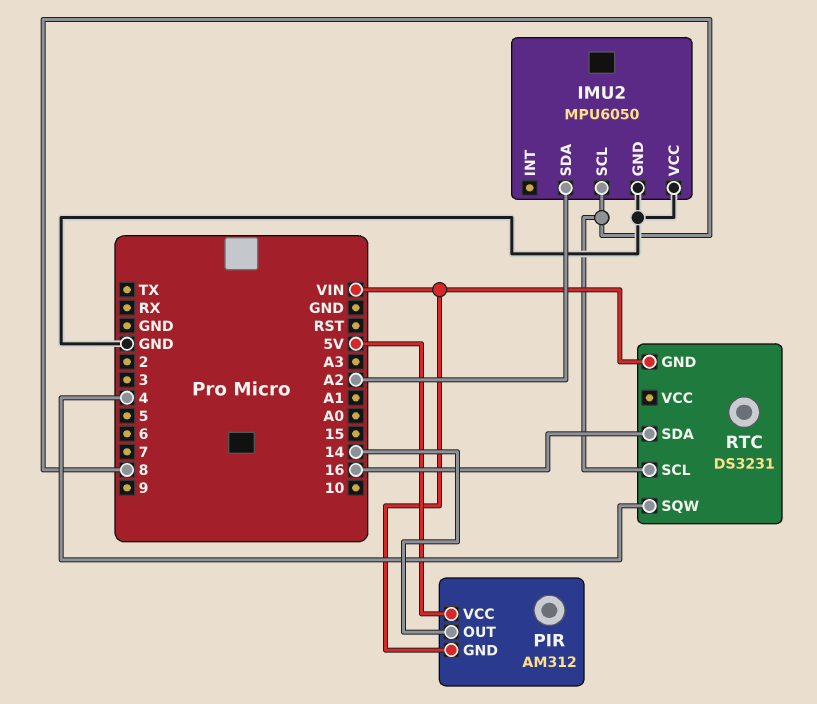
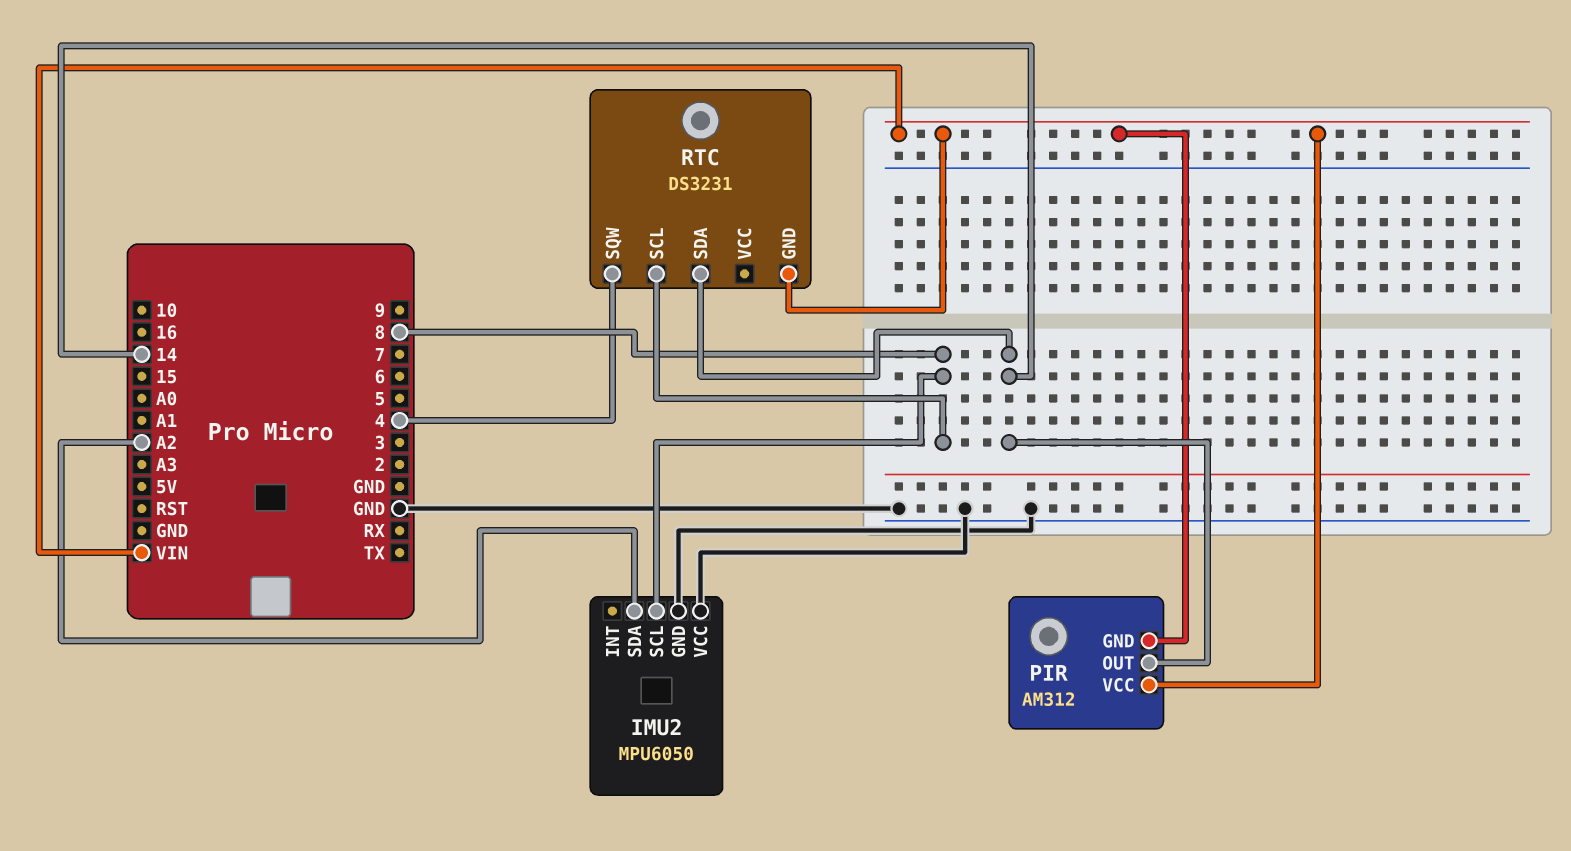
PIR pin VCC: 5V -> VIN
RTC pin SDA: 16 -> 14

